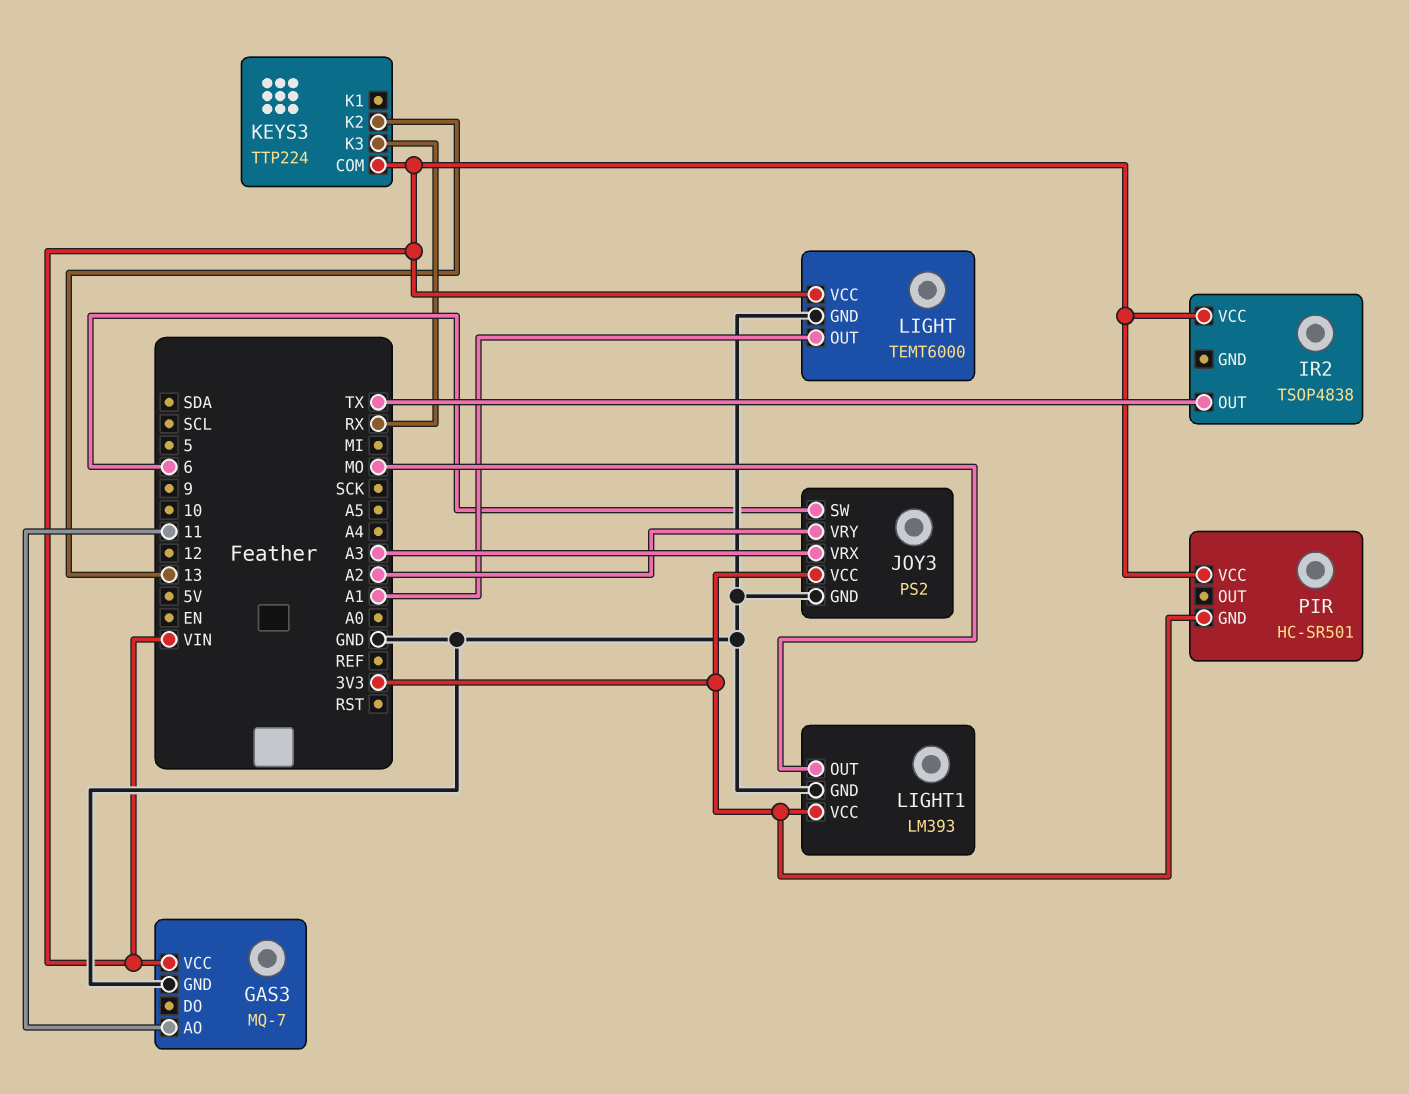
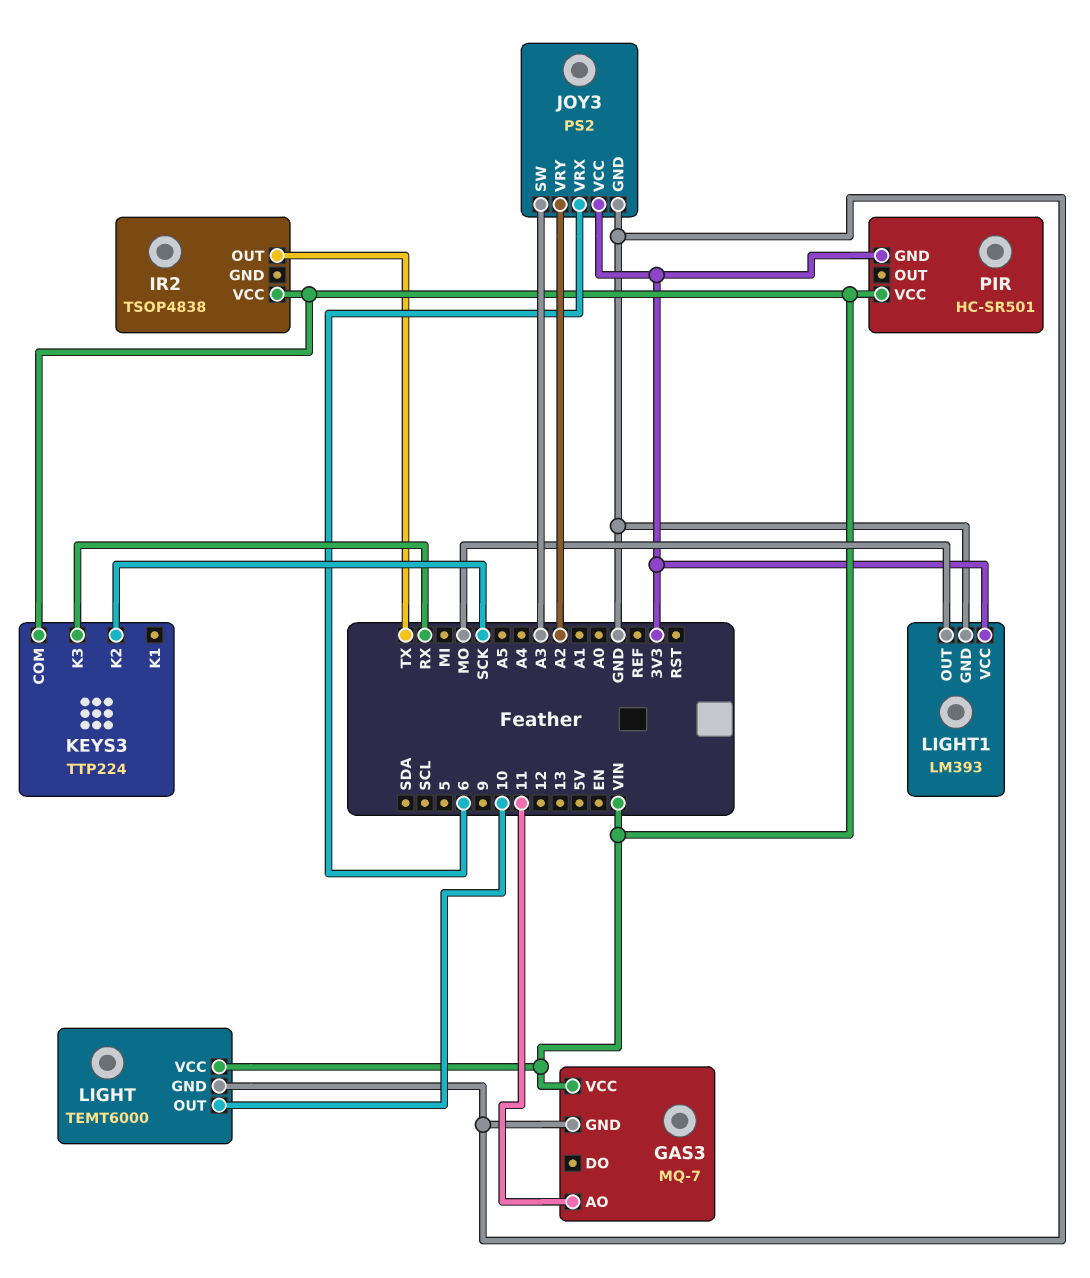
JOY3 pin SW: 6 -> A3
JOY3 pin VRX: A3 -> 6
KEYS3 pin K2: 13 -> SCK
LIGHT pin OUT: A1 -> 10

